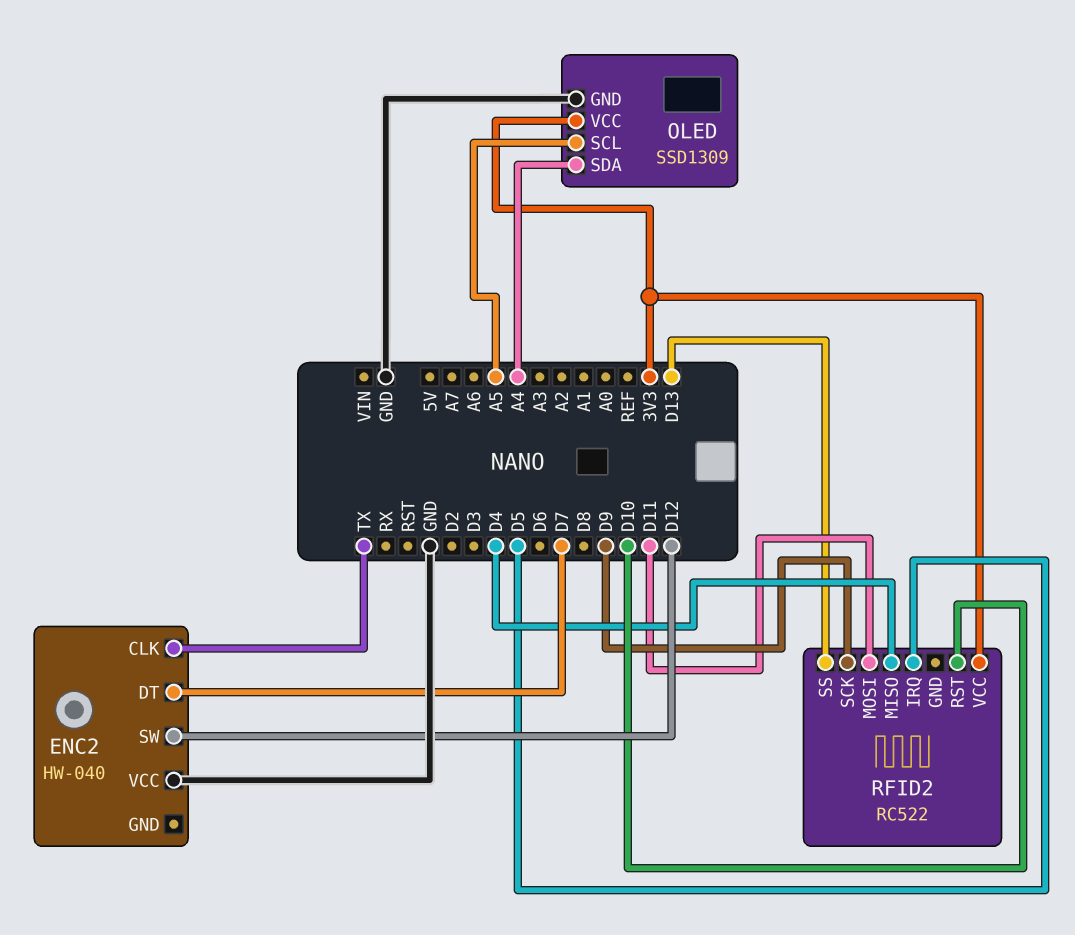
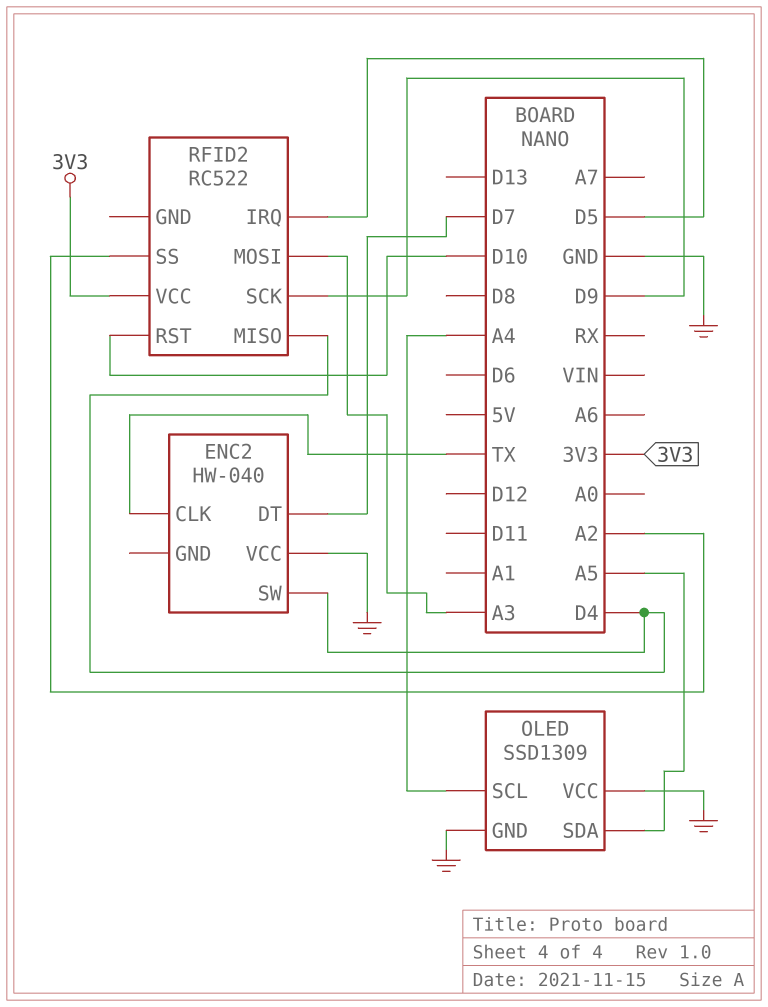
ENC2 pin SW: D12 -> D4
OLED pin SCL: A5 -> A4
OLED pin SDA: A4 -> A5
OLED pin VCC: 3V3 -> GND
RFID2 pin MOSI: D11 -> A3
RFID2 pin SS: D13 -> A2

